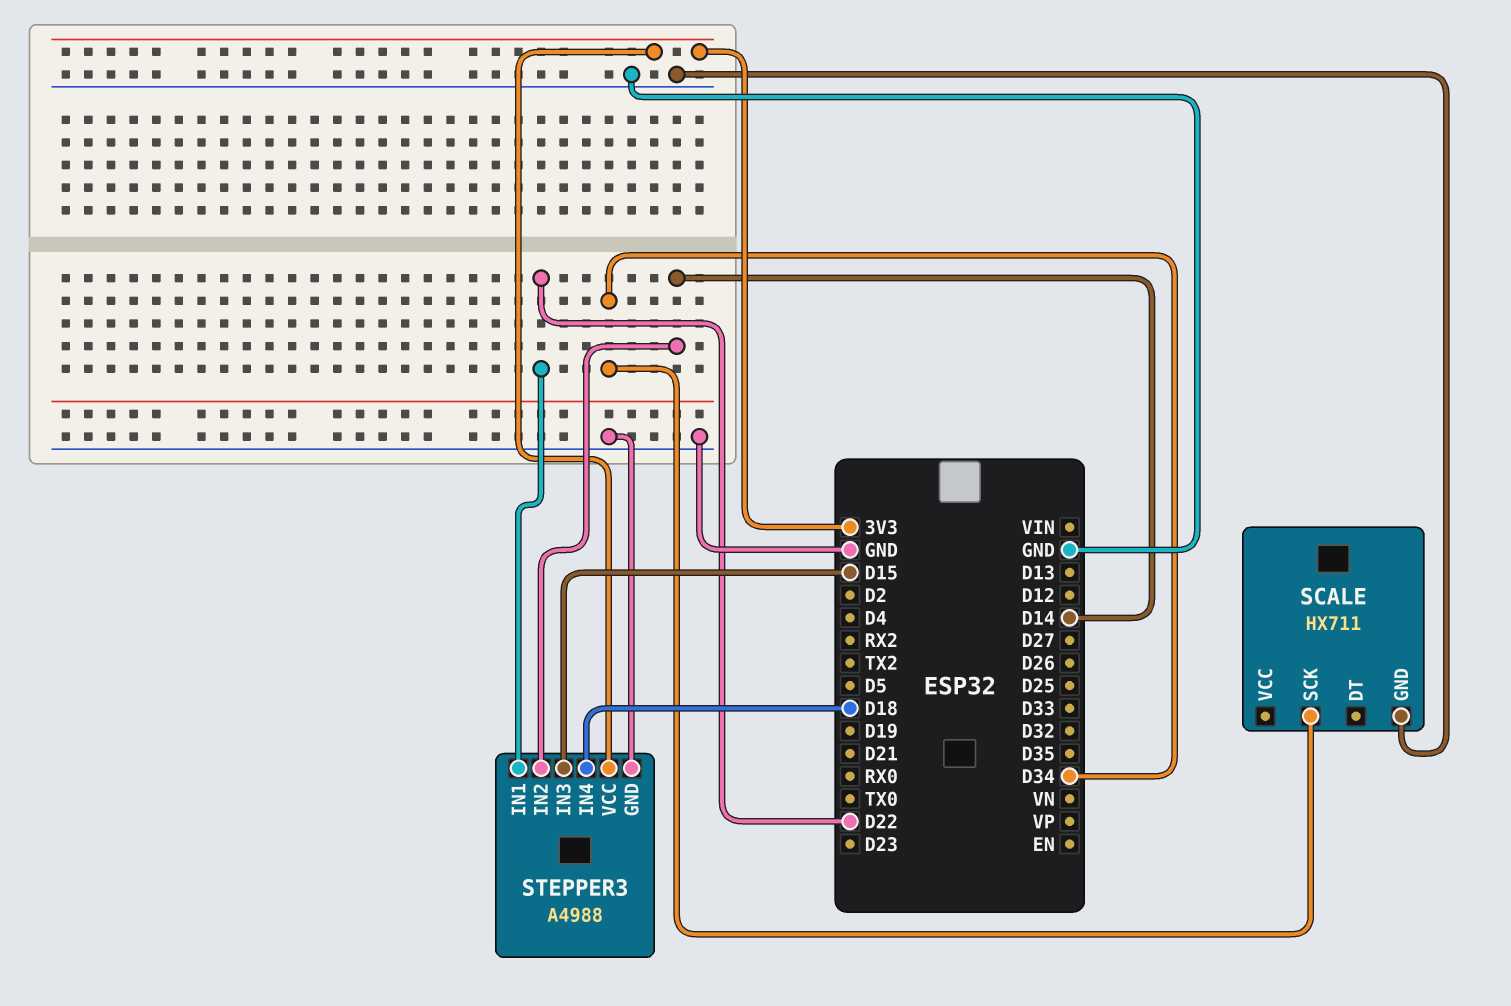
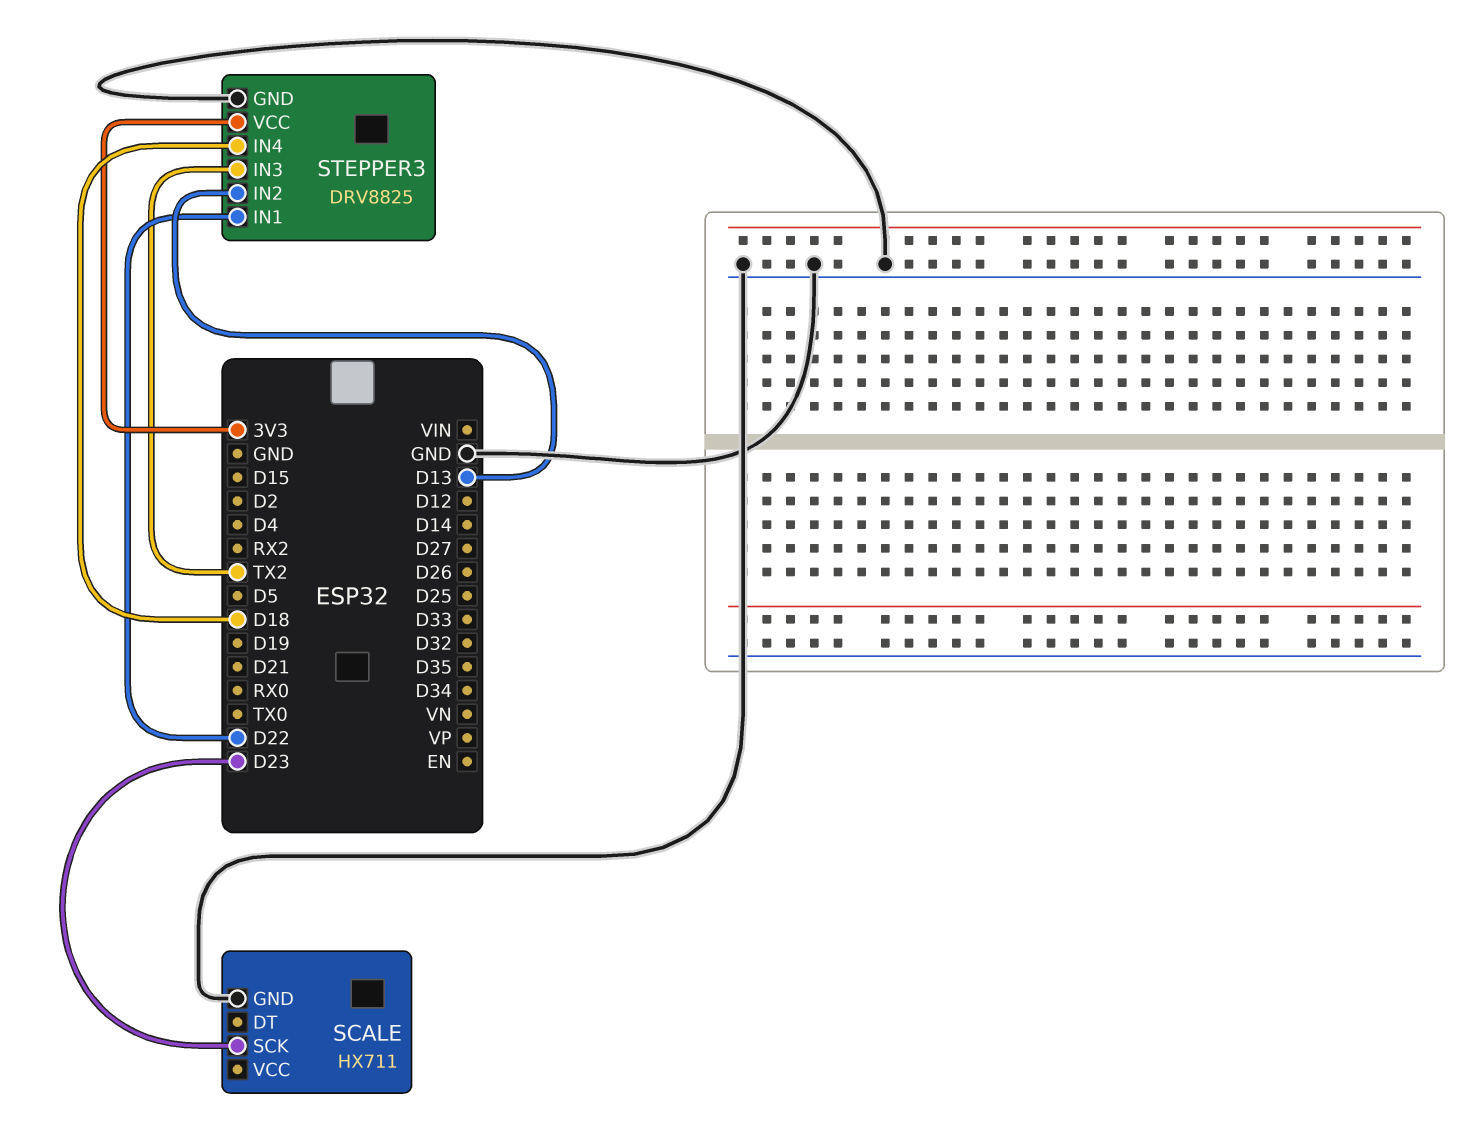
SCALE pin SCK: D34 -> D23
STEPPER3: A4988 -> DRV8825
STEPPER3 pin IN2: D14 -> D13
STEPPER3 pin IN3: D15 -> TX2

